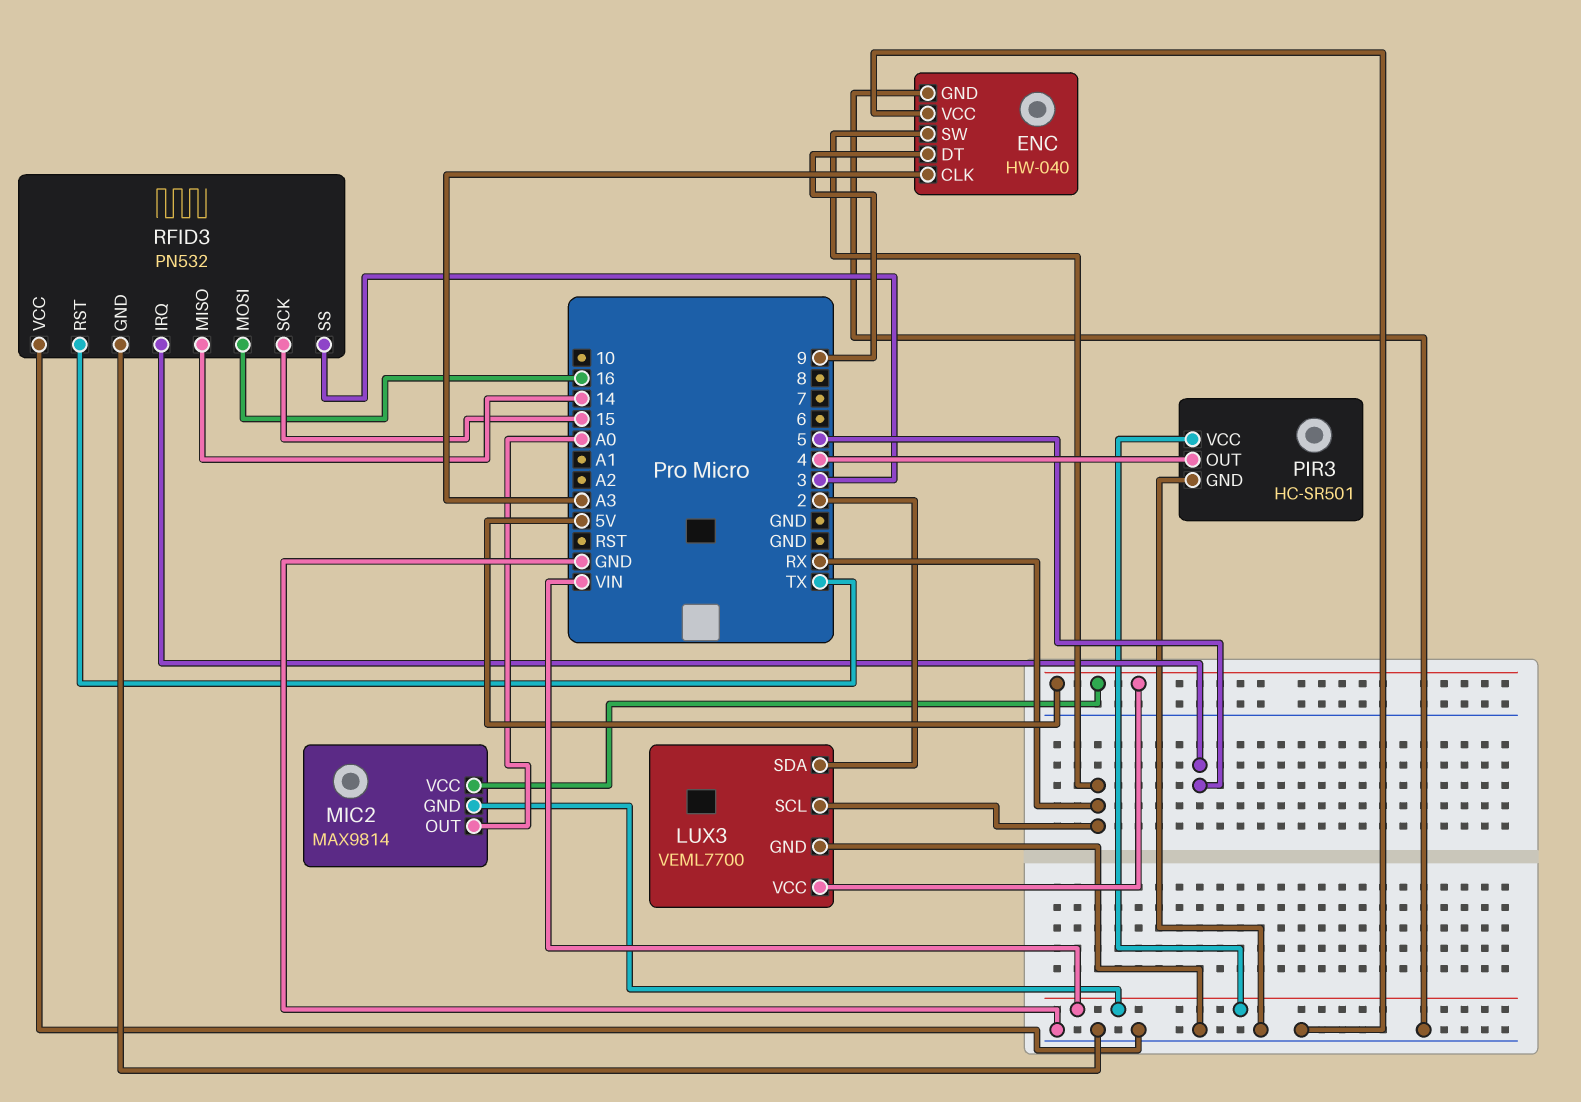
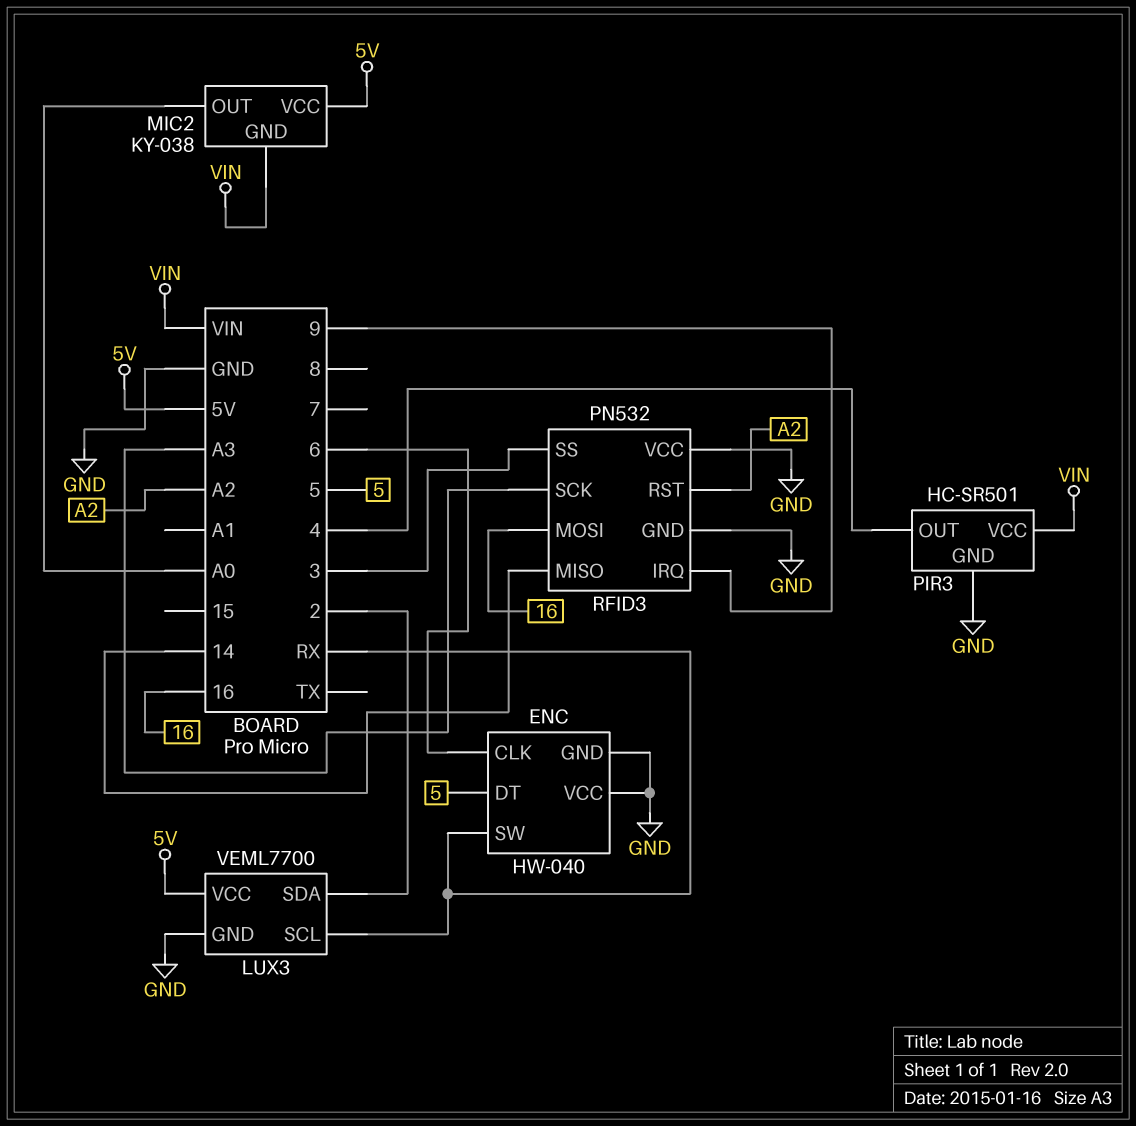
ENC pin CLK: A3 -> 6
ENC pin DT: 9 -> 5
MIC2: MAX9814 -> KY-038
RFID3 pin IRQ: 5 -> 9
RFID3 pin RST: TX -> A2
RFID3 pin SCK: 15 -> A3

